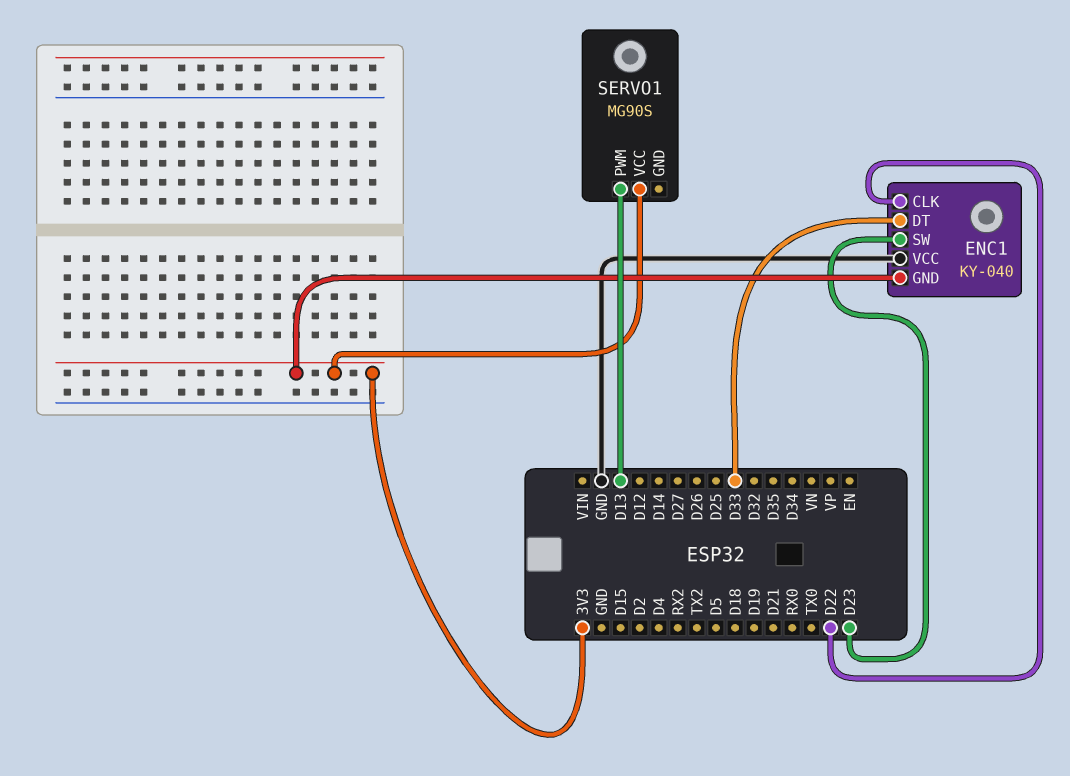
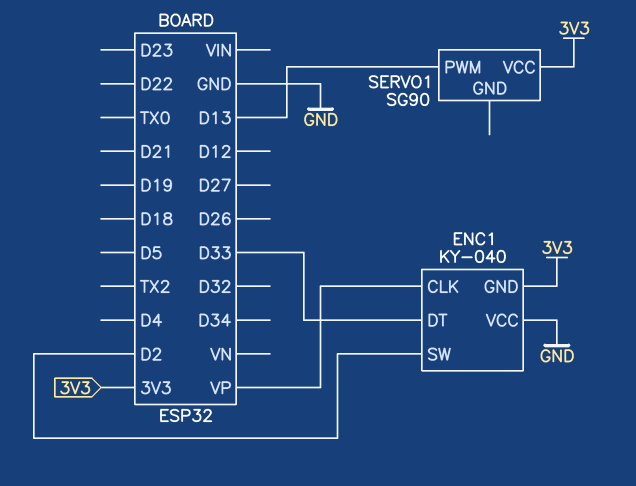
ENC1 pin CLK: D22 -> VP
ENC1 pin SW: D23 -> D2
SERVO1: MG90S -> SG90

